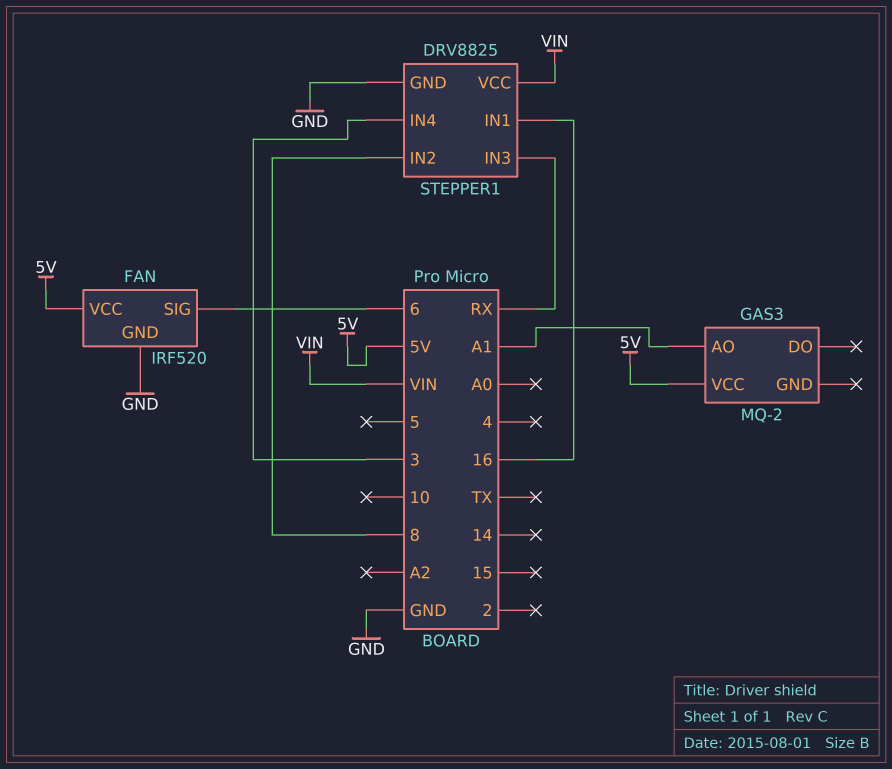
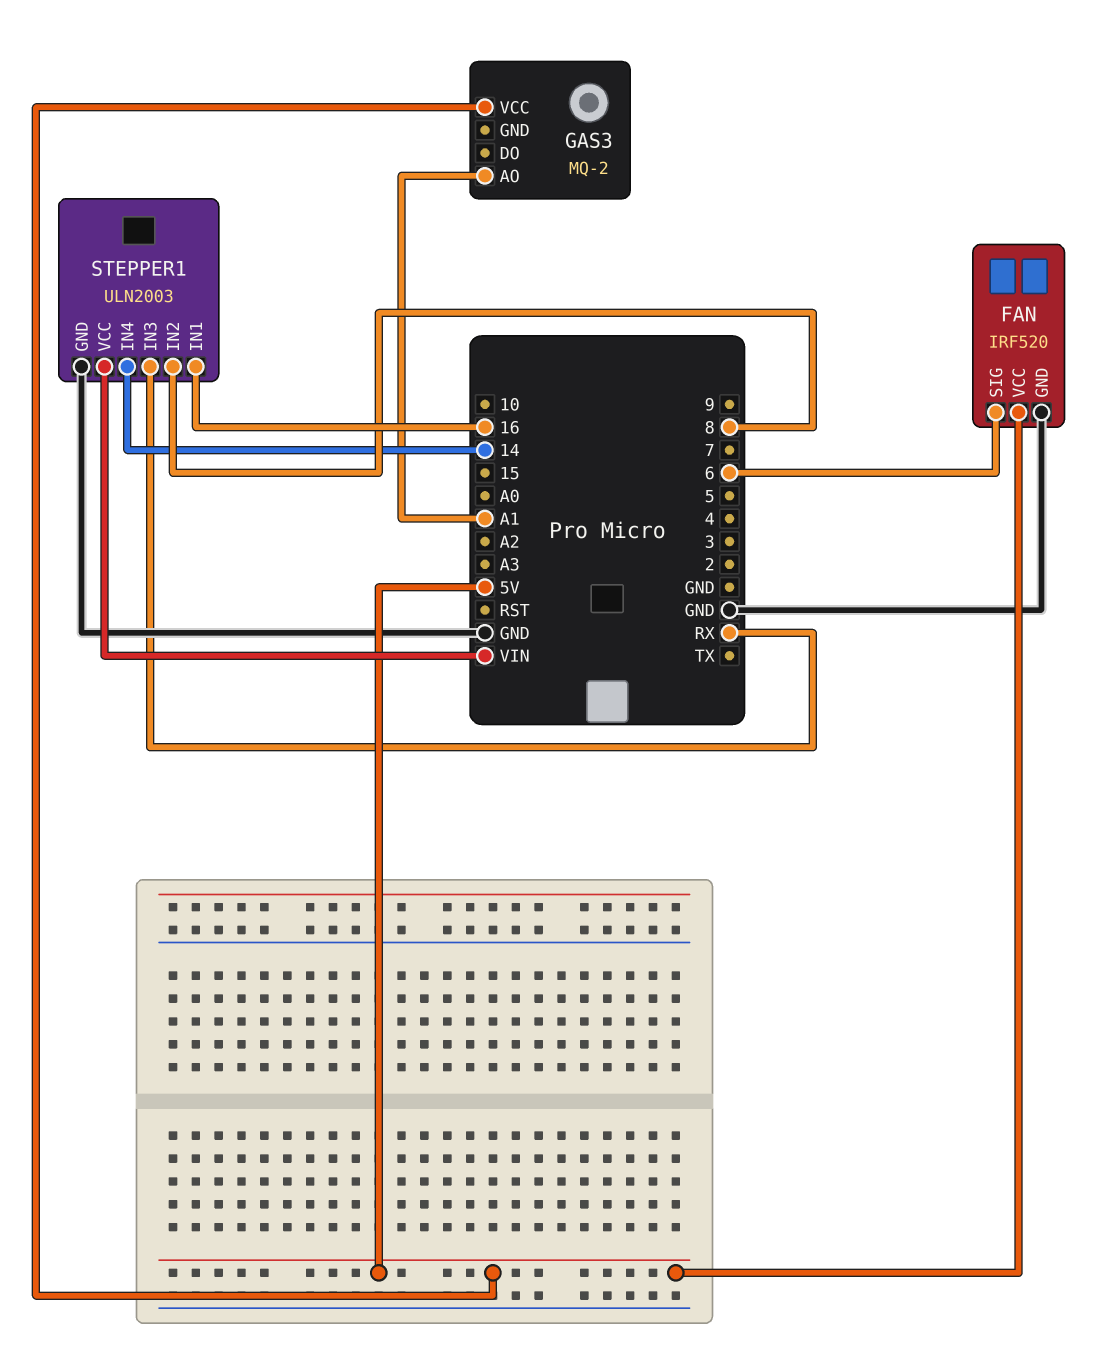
STEPPER1: DRV8825 -> ULN2003
STEPPER1 pin IN4: 3 -> 14

